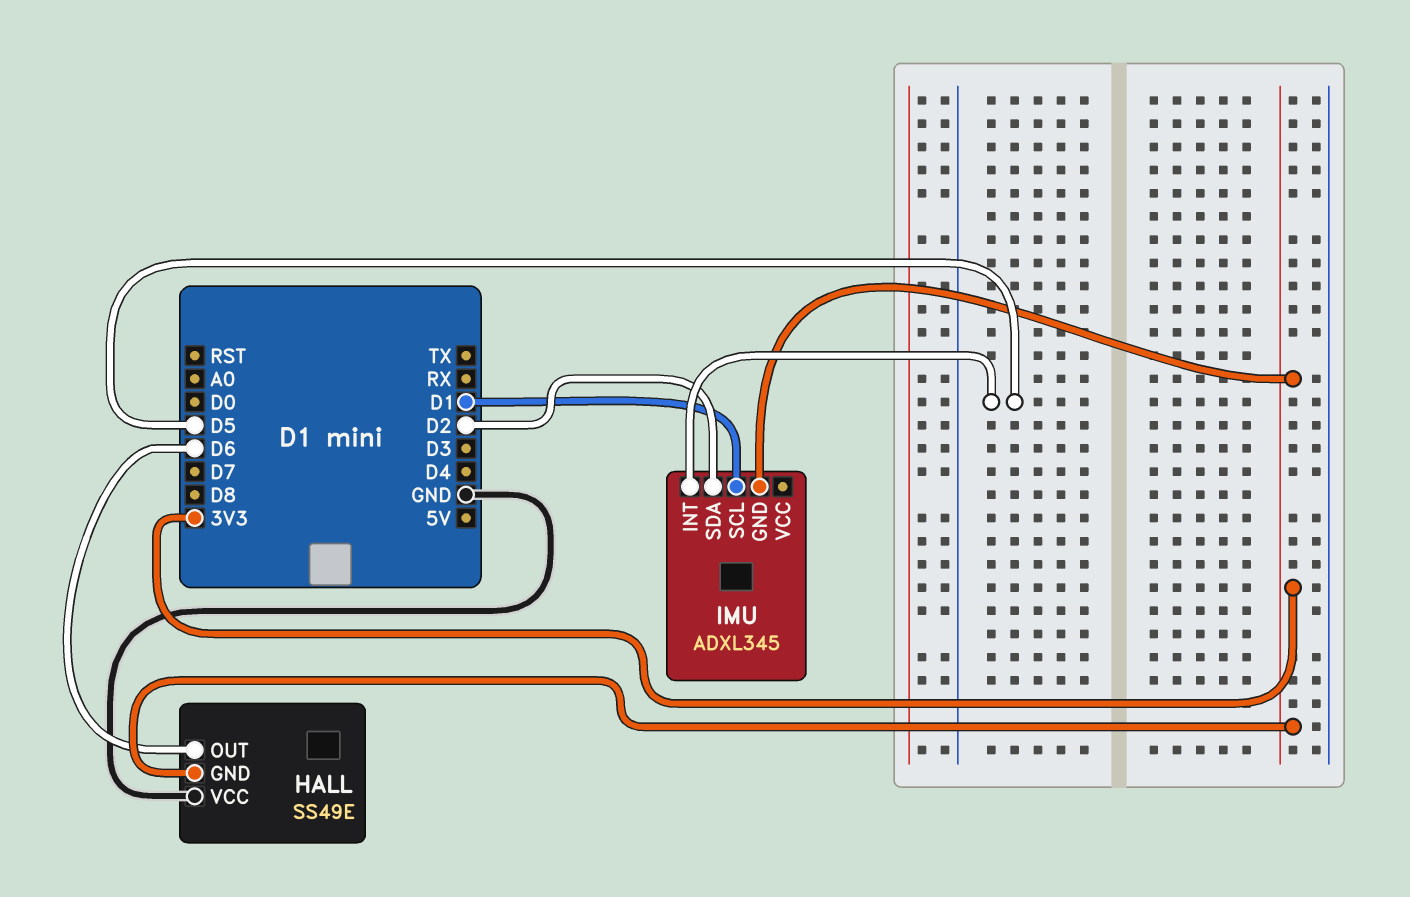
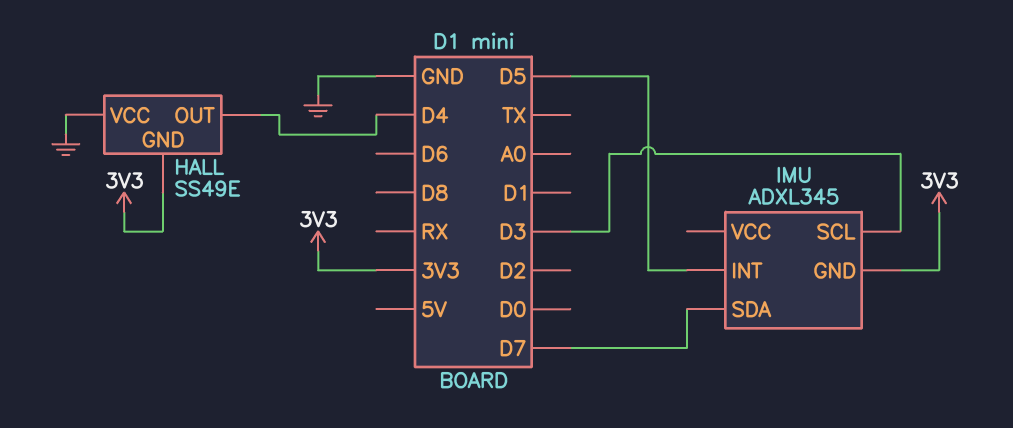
HALL pin OUT: D6 -> D4
IMU pin SCL: D1 -> D3
IMU pin SDA: D2 -> D7

